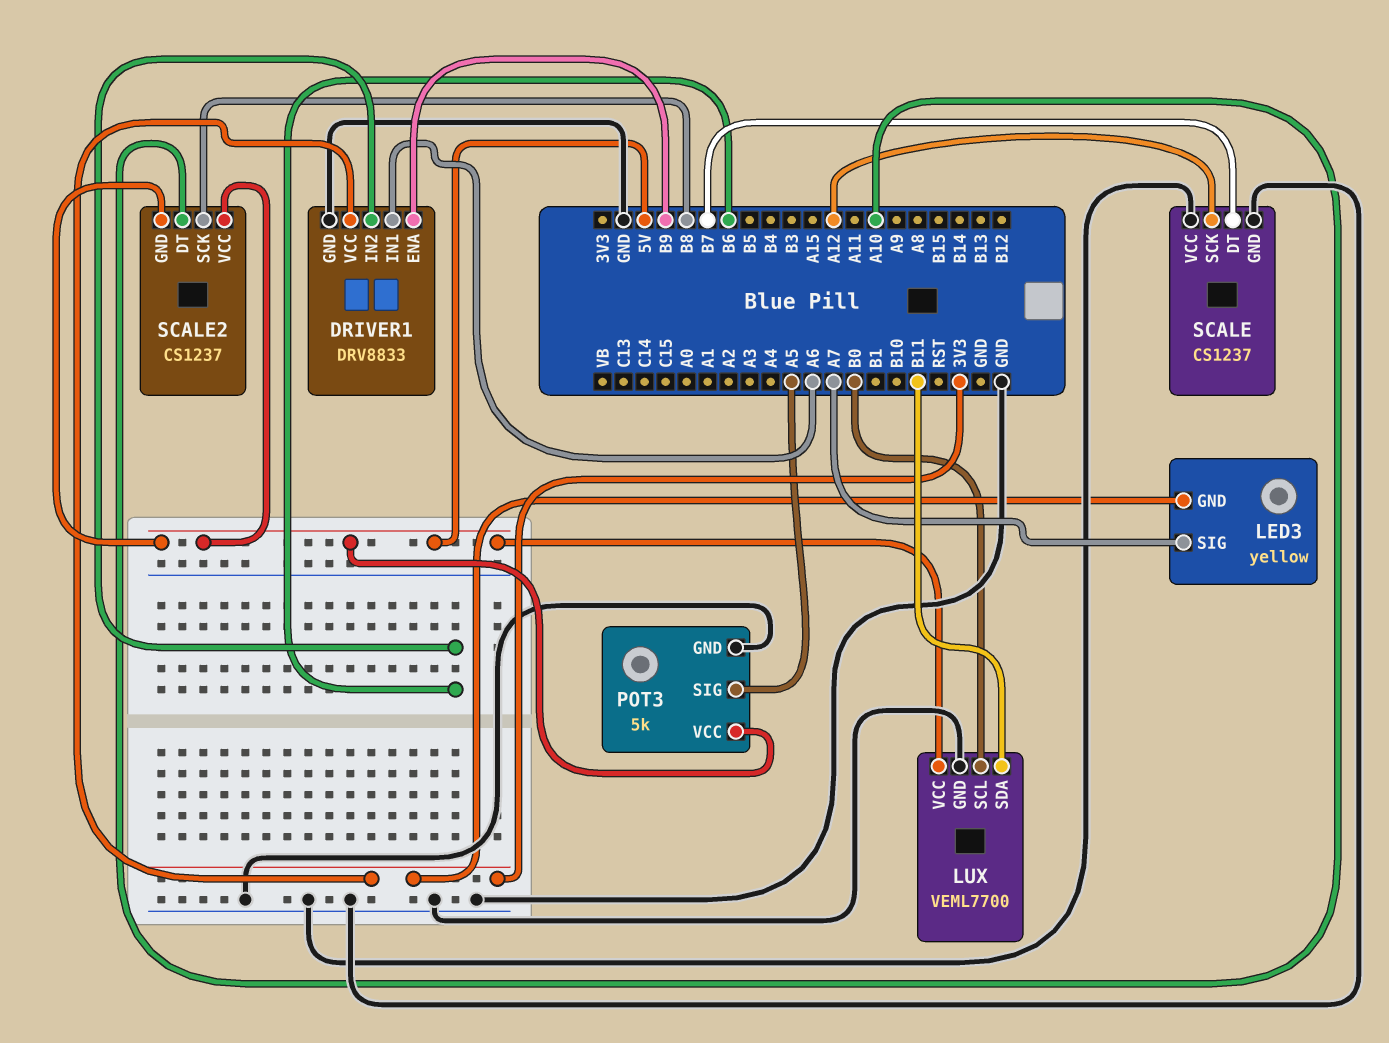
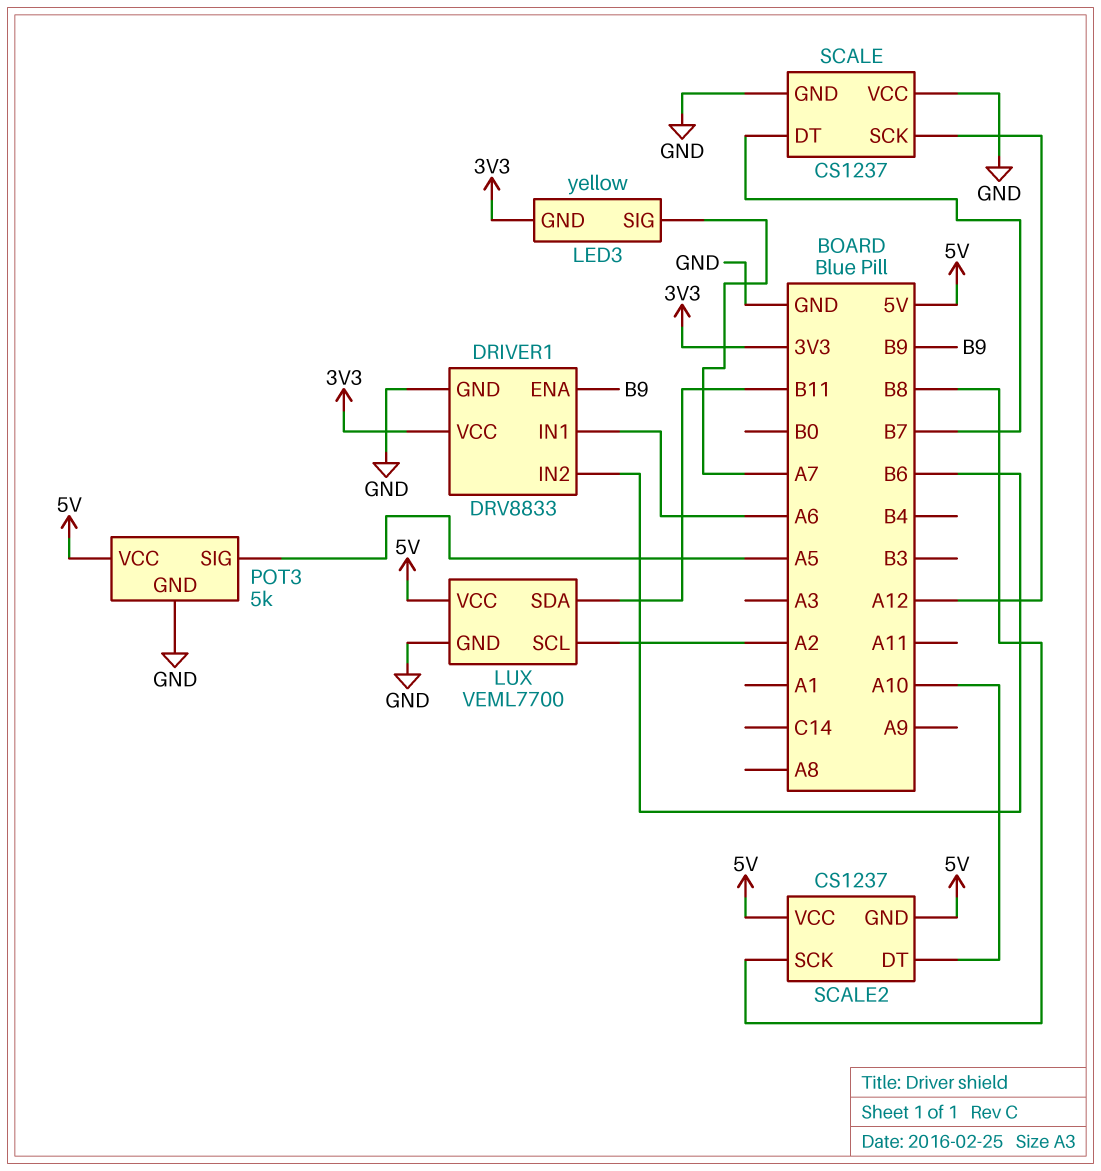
LUX pin SCL: B0 -> A2

